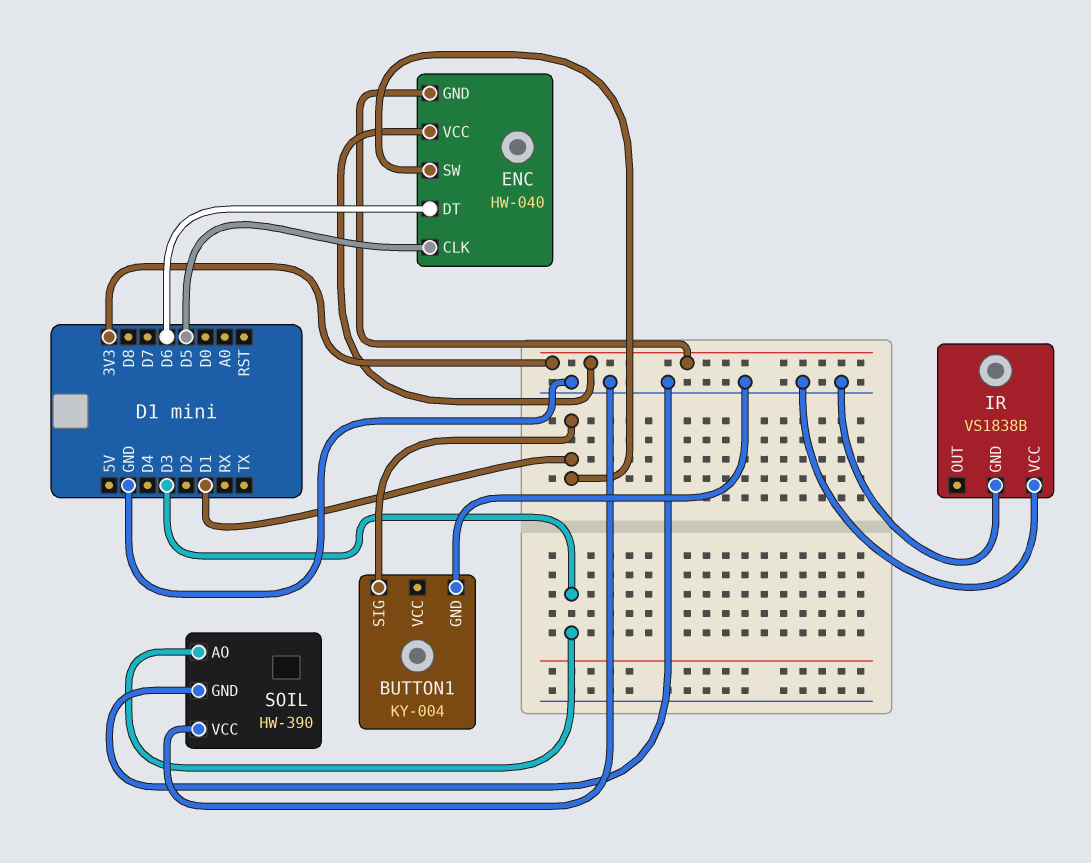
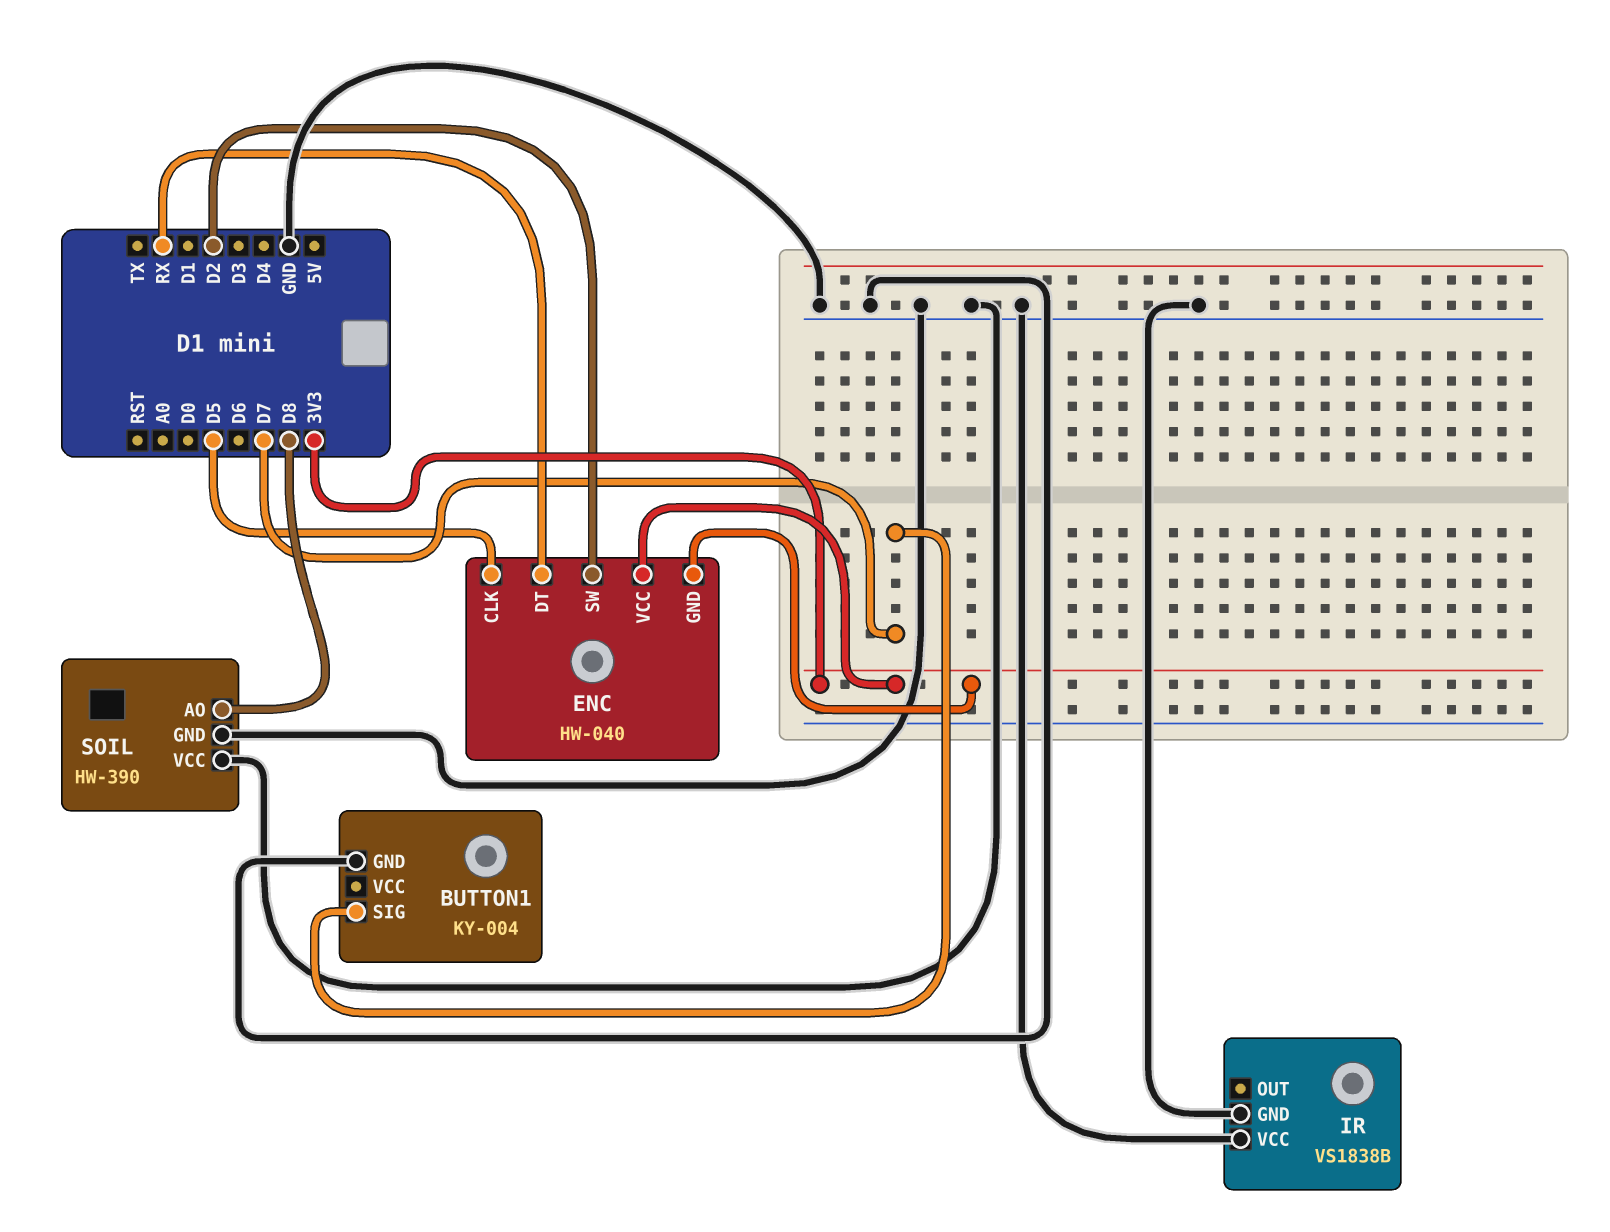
BUTTON1 pin SIG: D1 -> D7
ENC pin DT: D6 -> RX
ENC pin SW: D1 -> D2
SOIL pin AO: D3 -> D8

